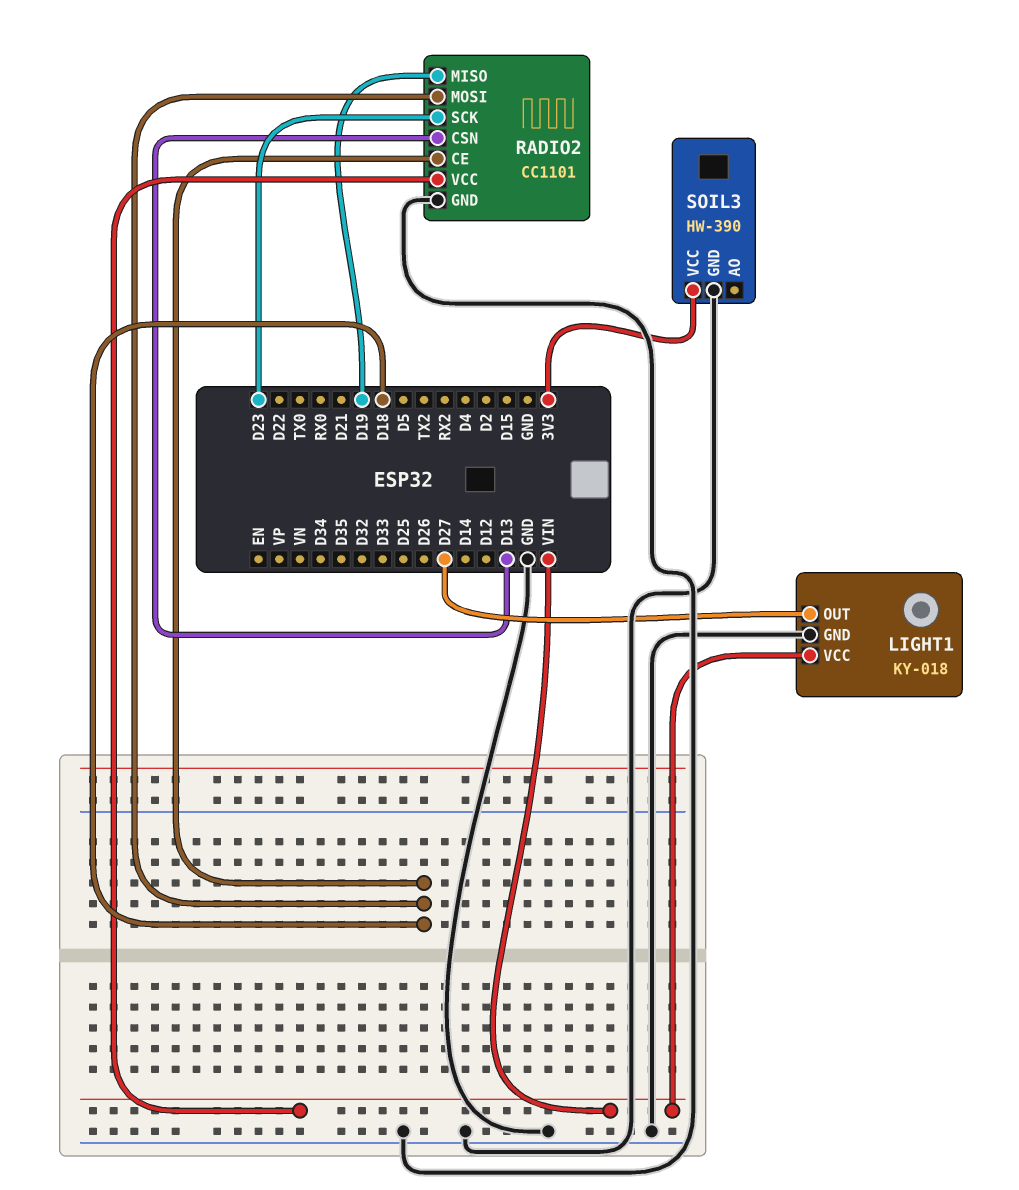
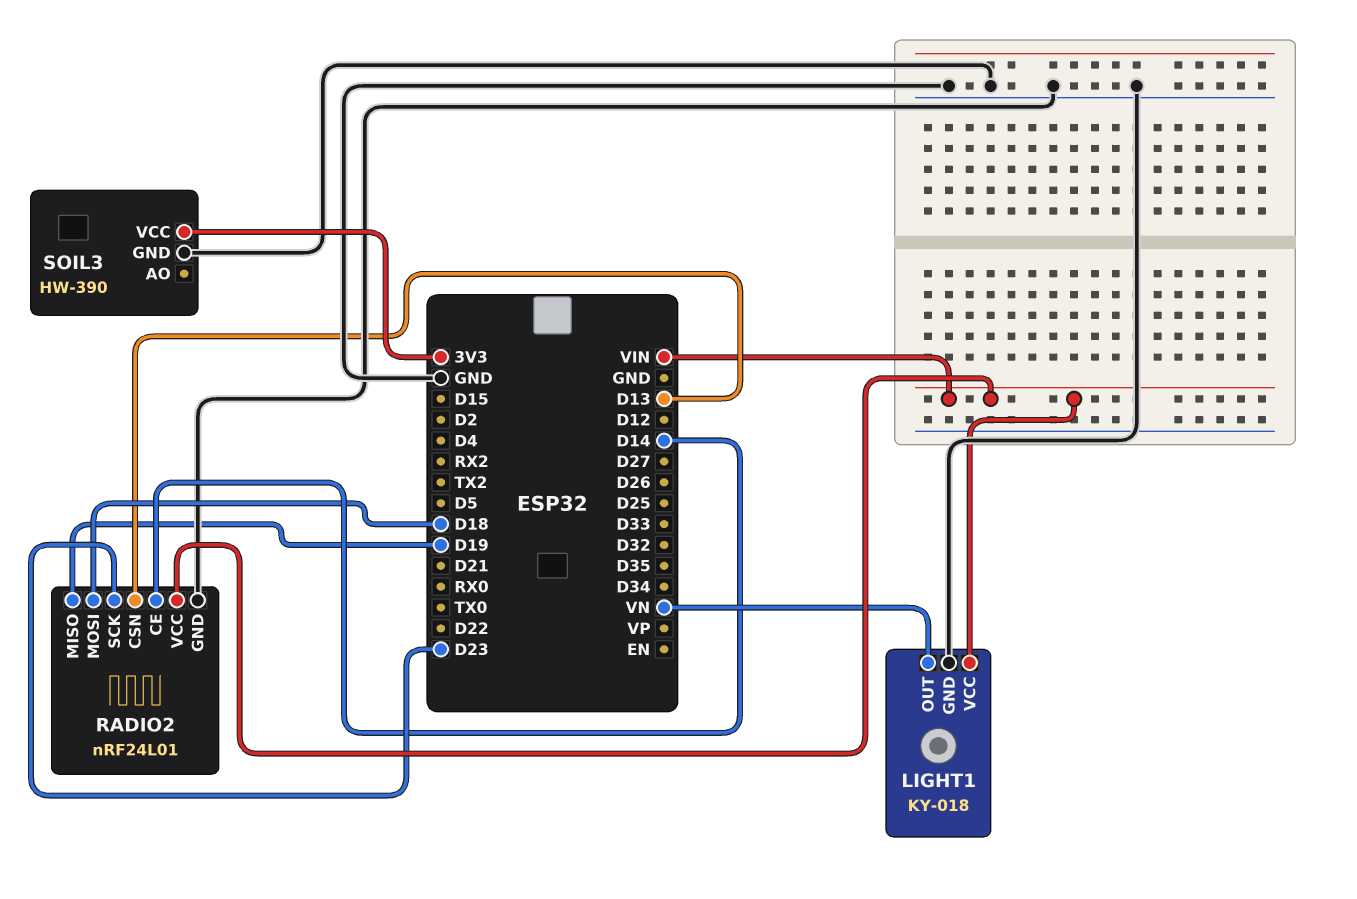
LIGHT1 pin OUT: D27 -> VN
RADIO2: CC1101 -> nRF24L01
RADIO2 pin CE: D18 -> D14

